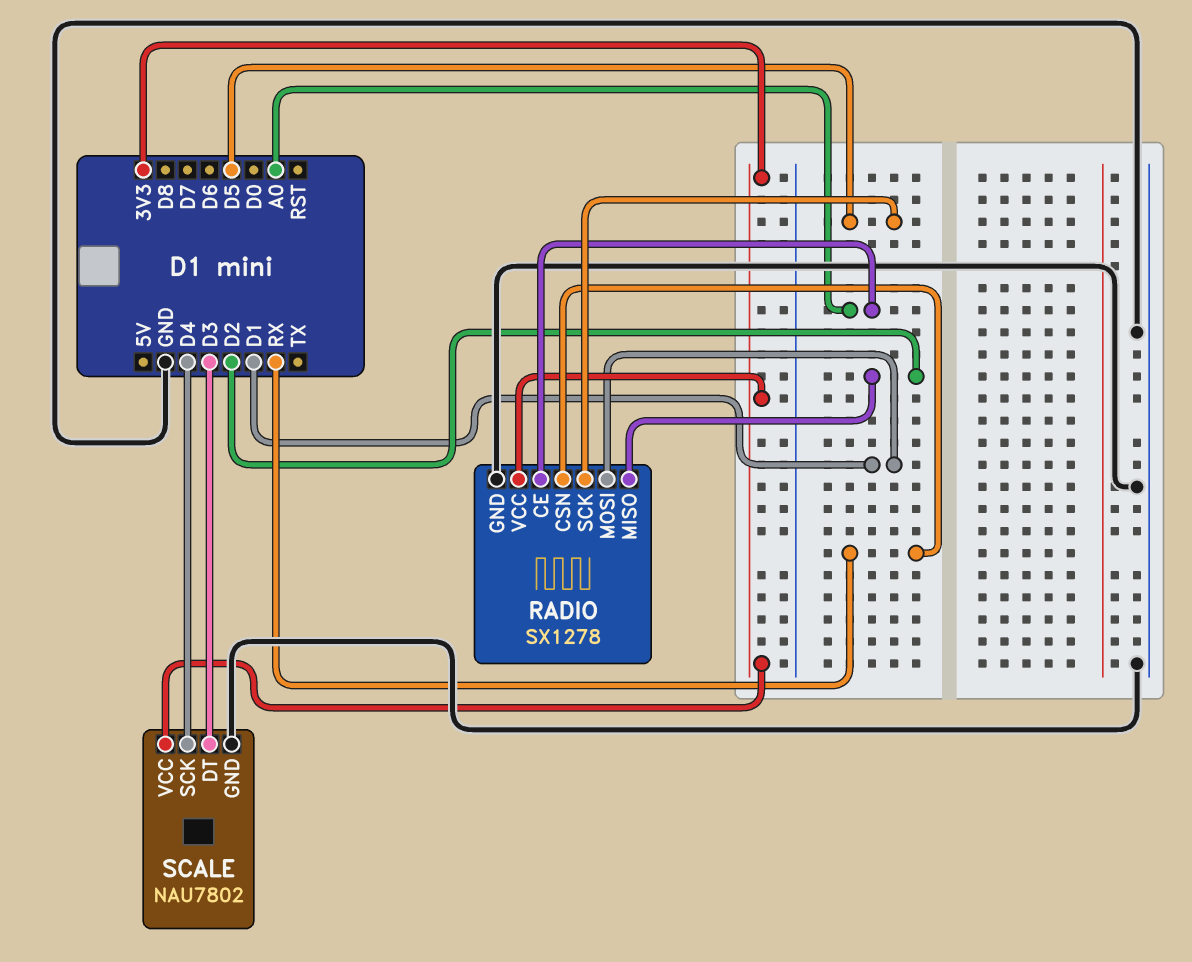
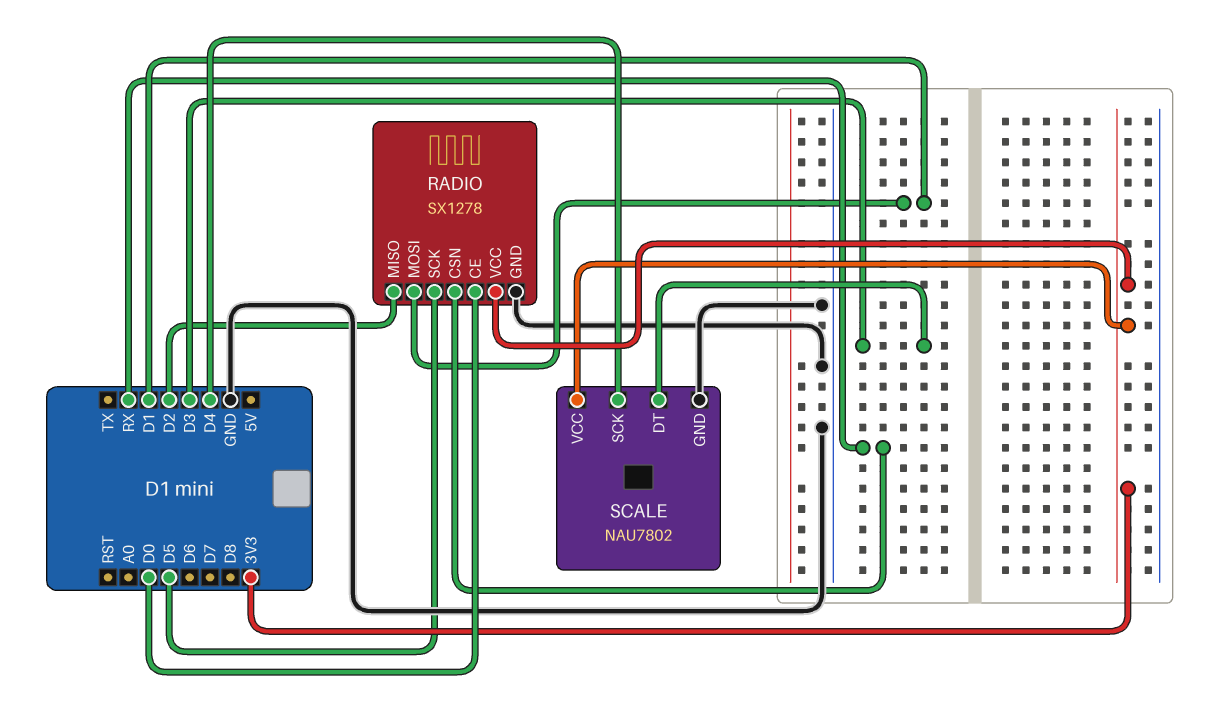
RADIO pin CE: A0 -> D0

